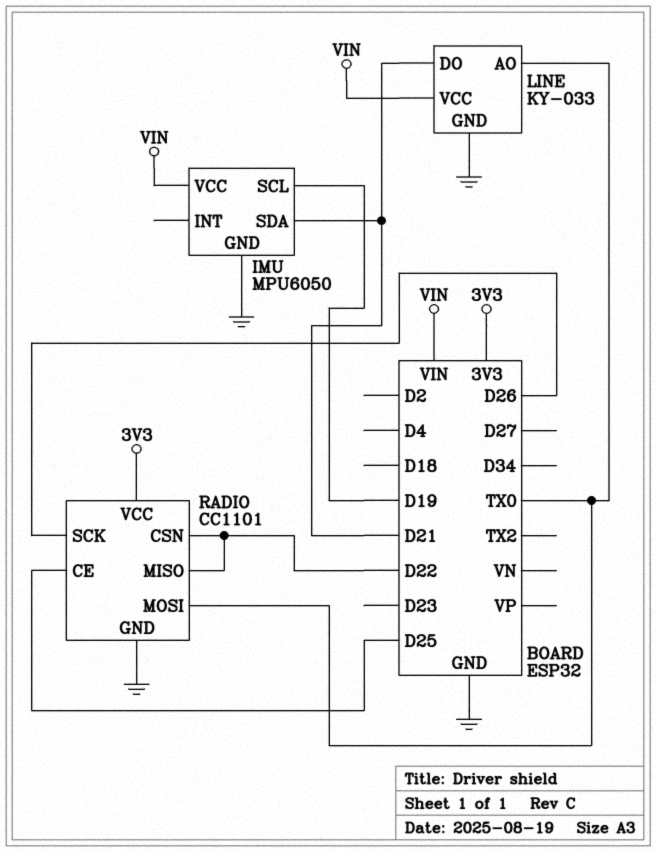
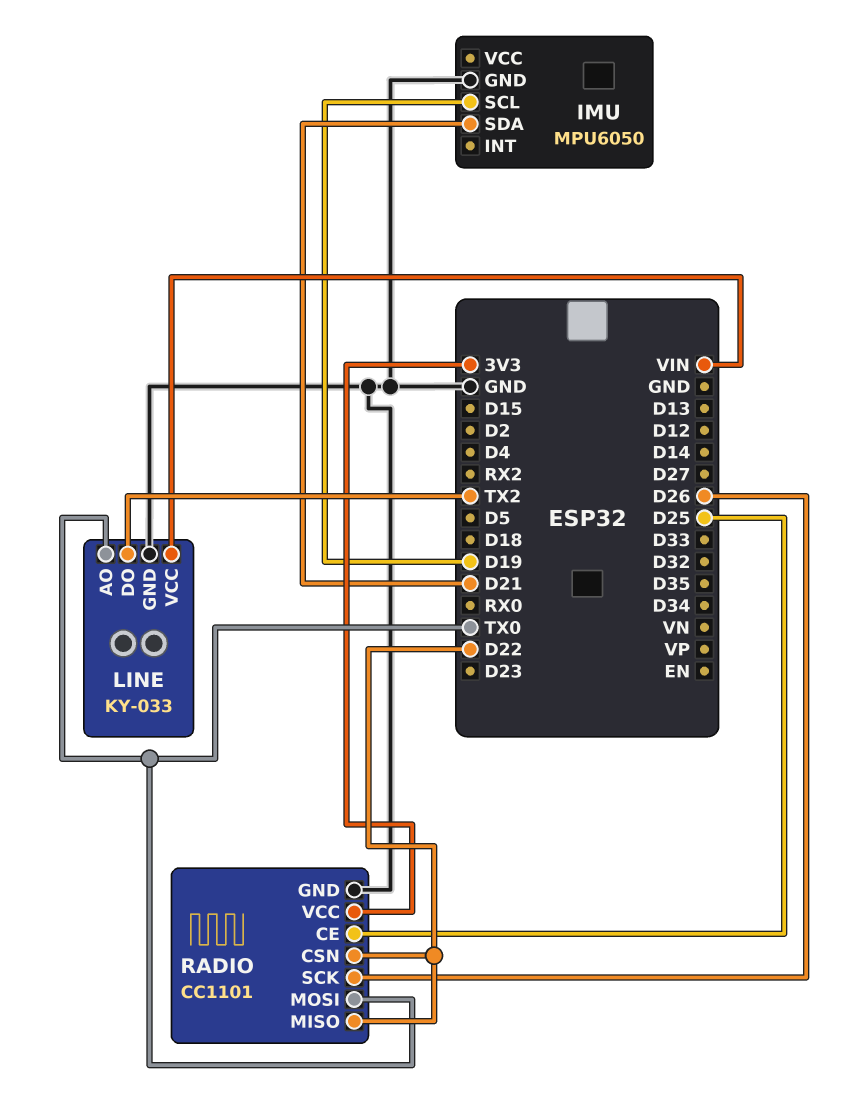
IMU pin VCC: VIN -> none
LINE pin DO: D21 -> TX2

